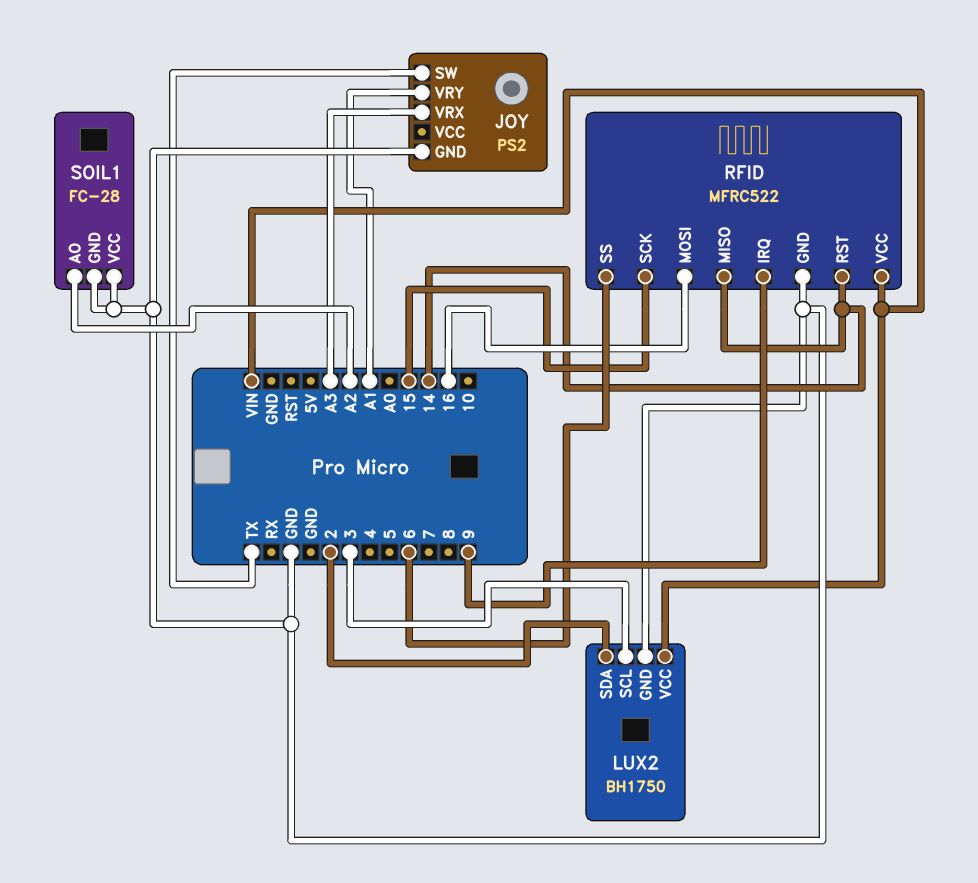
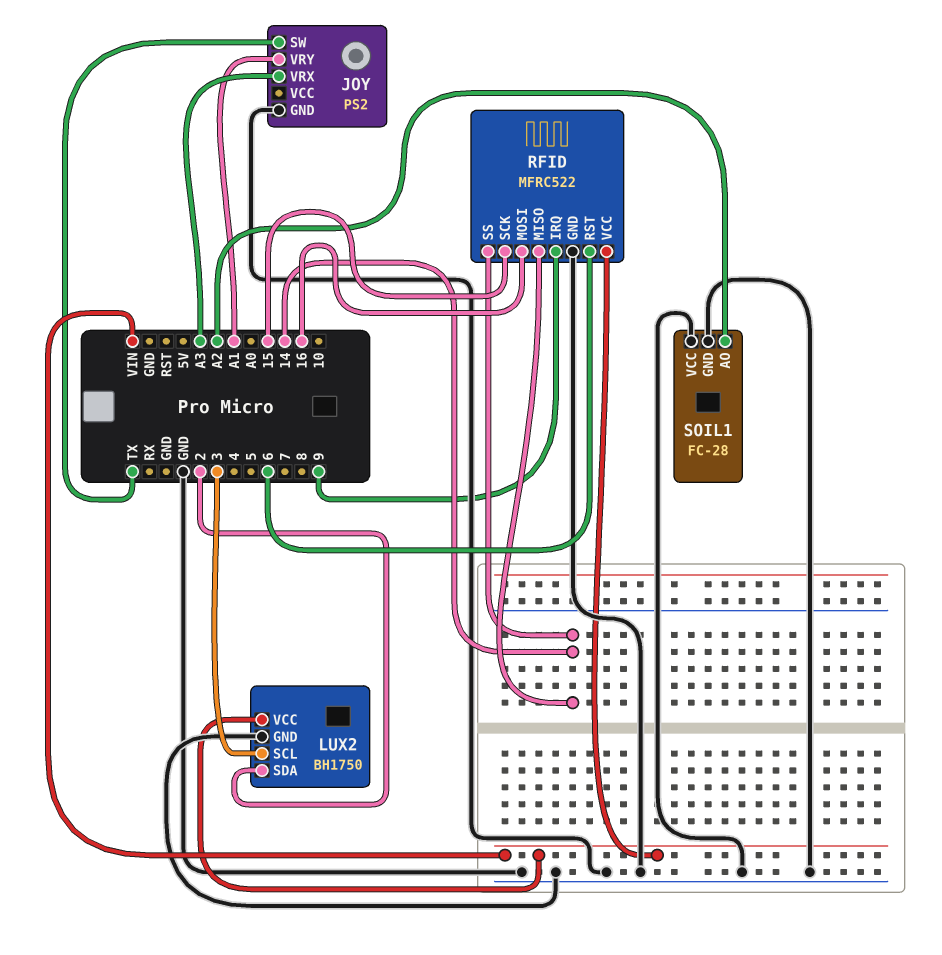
RFID pin RST: 14 -> 6
RFID pin SS: 6 -> 14

